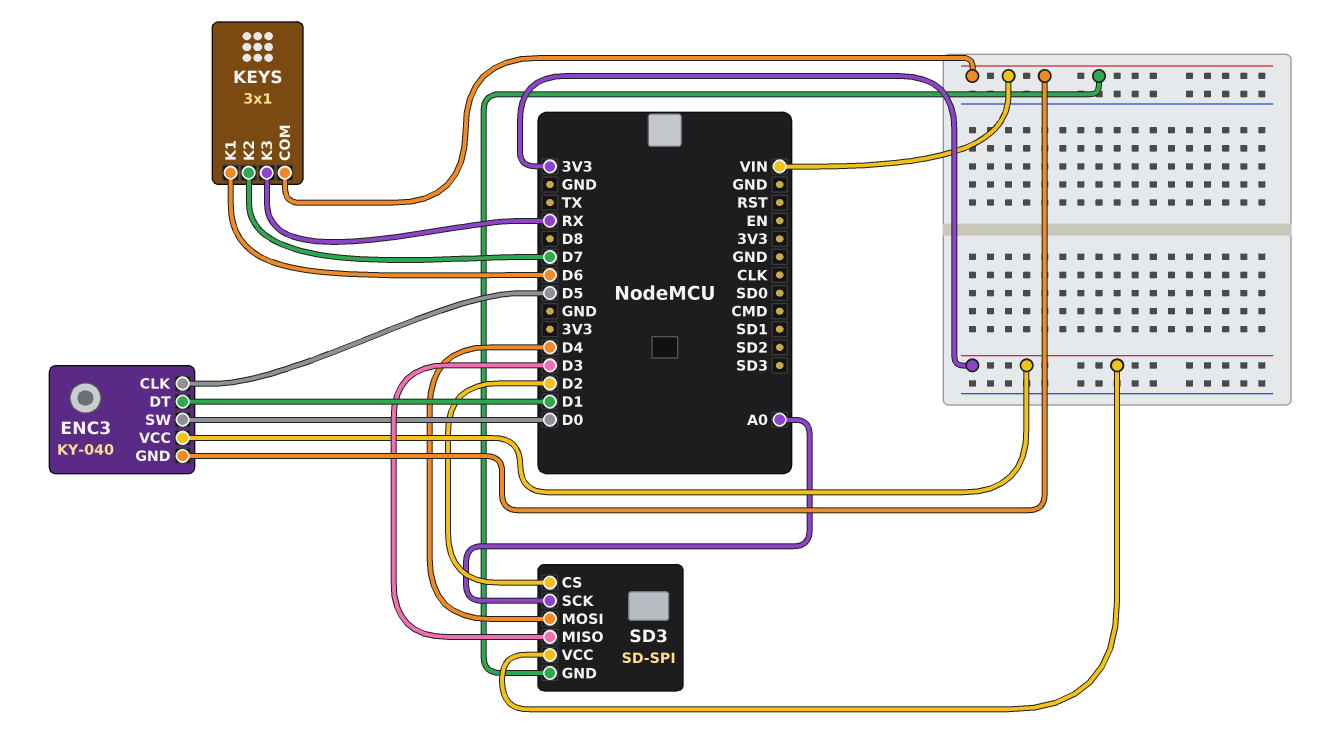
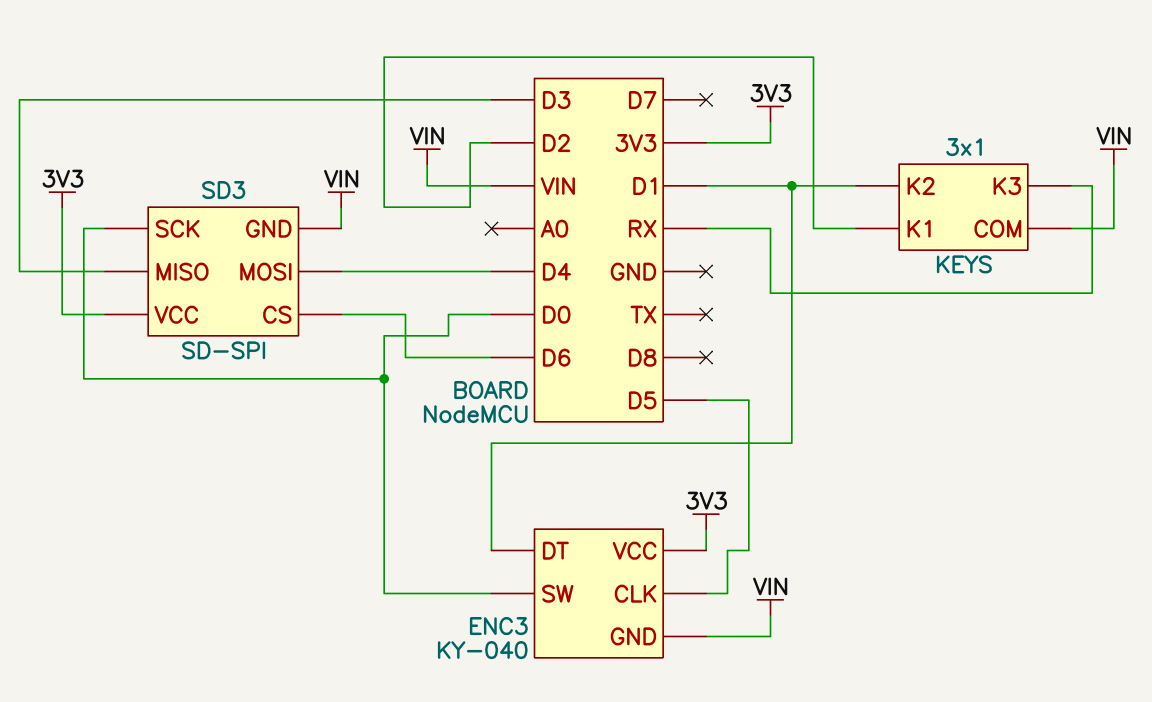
KEYS pin K1: D6 -> D2
KEYS pin K2: D7 -> D1
SD3 pin CS: D2 -> D6
SD3 pin SCK: A0 -> D0

